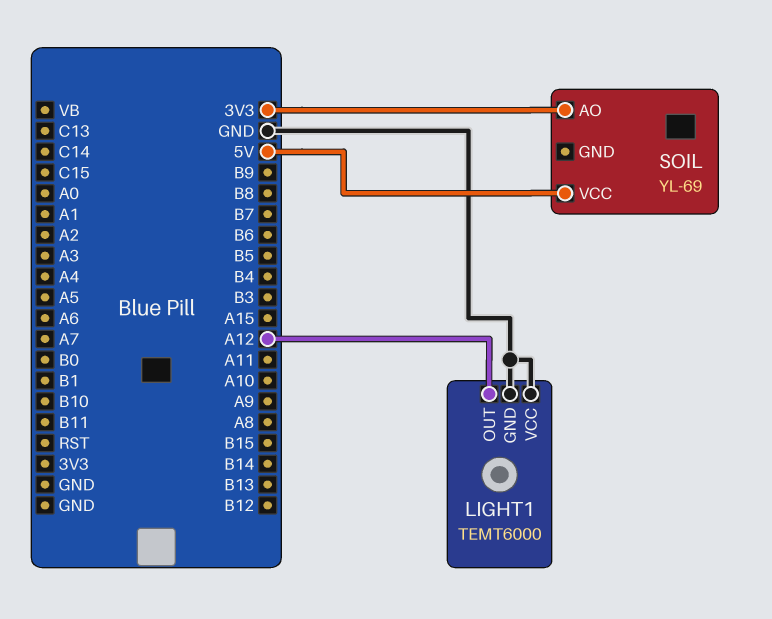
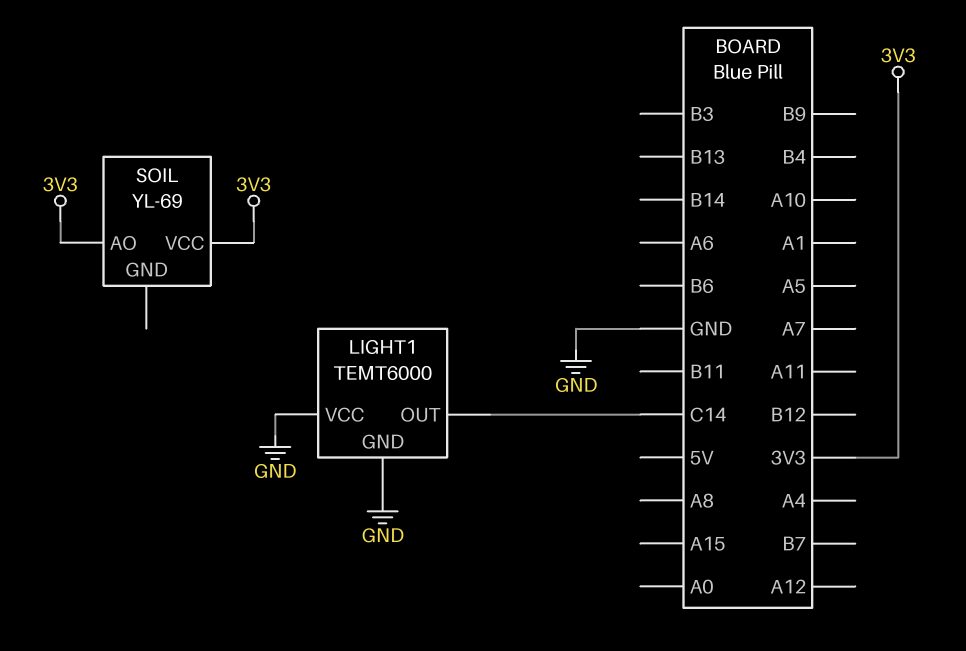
LIGHT1 pin OUT: A12 -> C14
SOIL pin VCC: 5V -> 3V3

